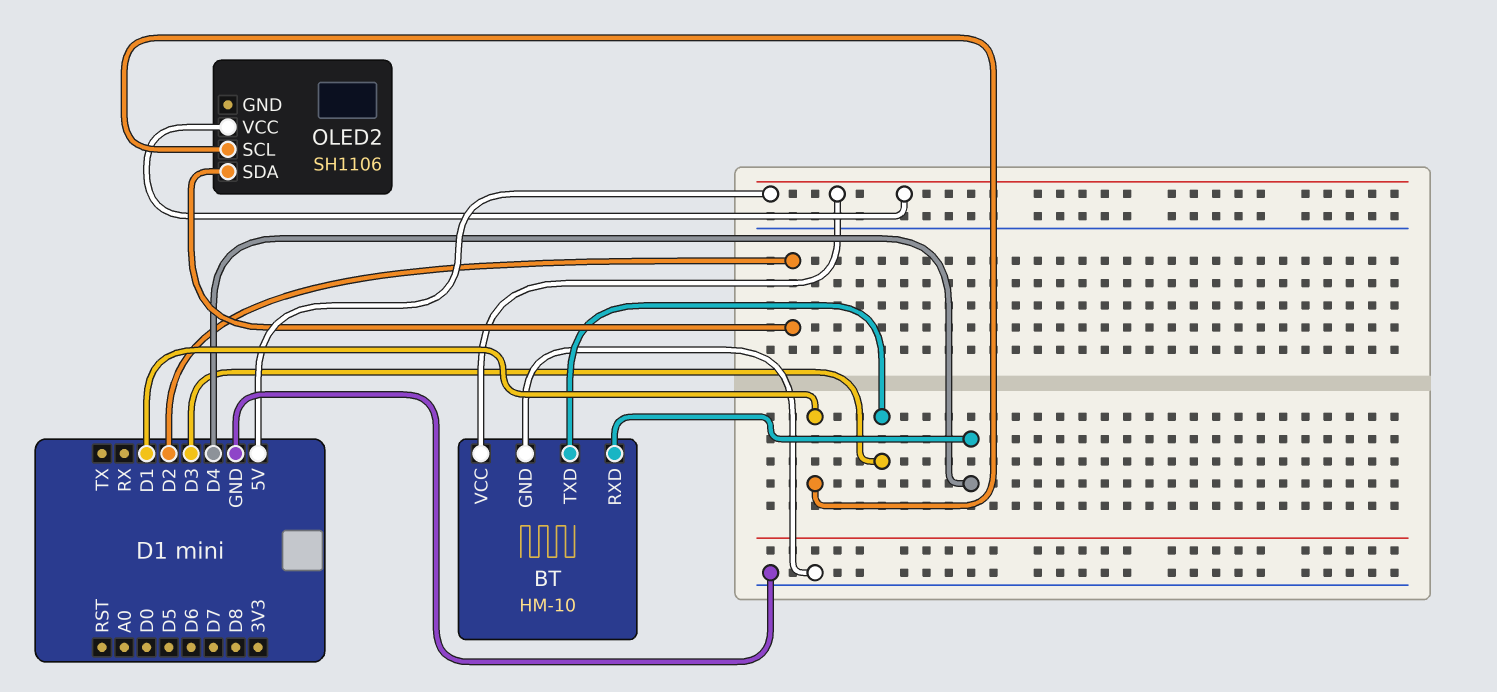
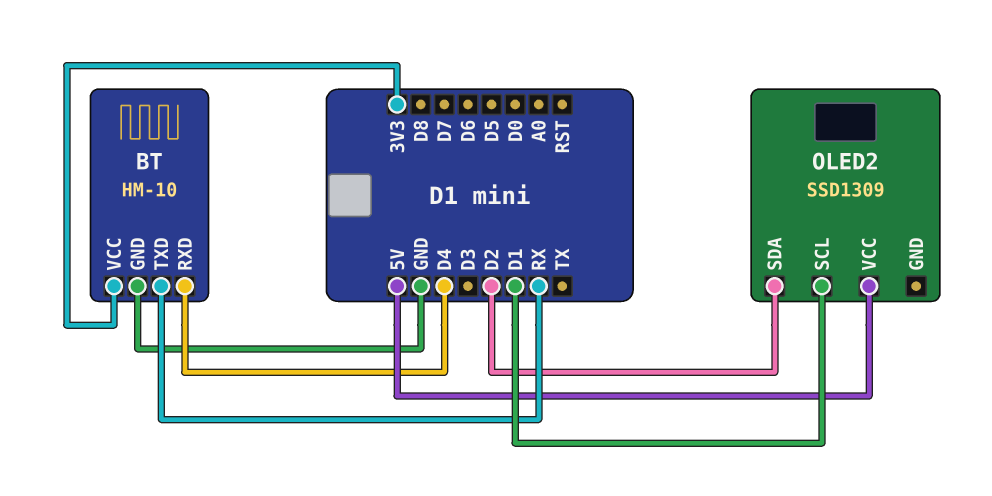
BT pin TXD: D3 -> RX
BT pin VCC: 5V -> 3V3
OLED2: SH1106 -> SSD1309

